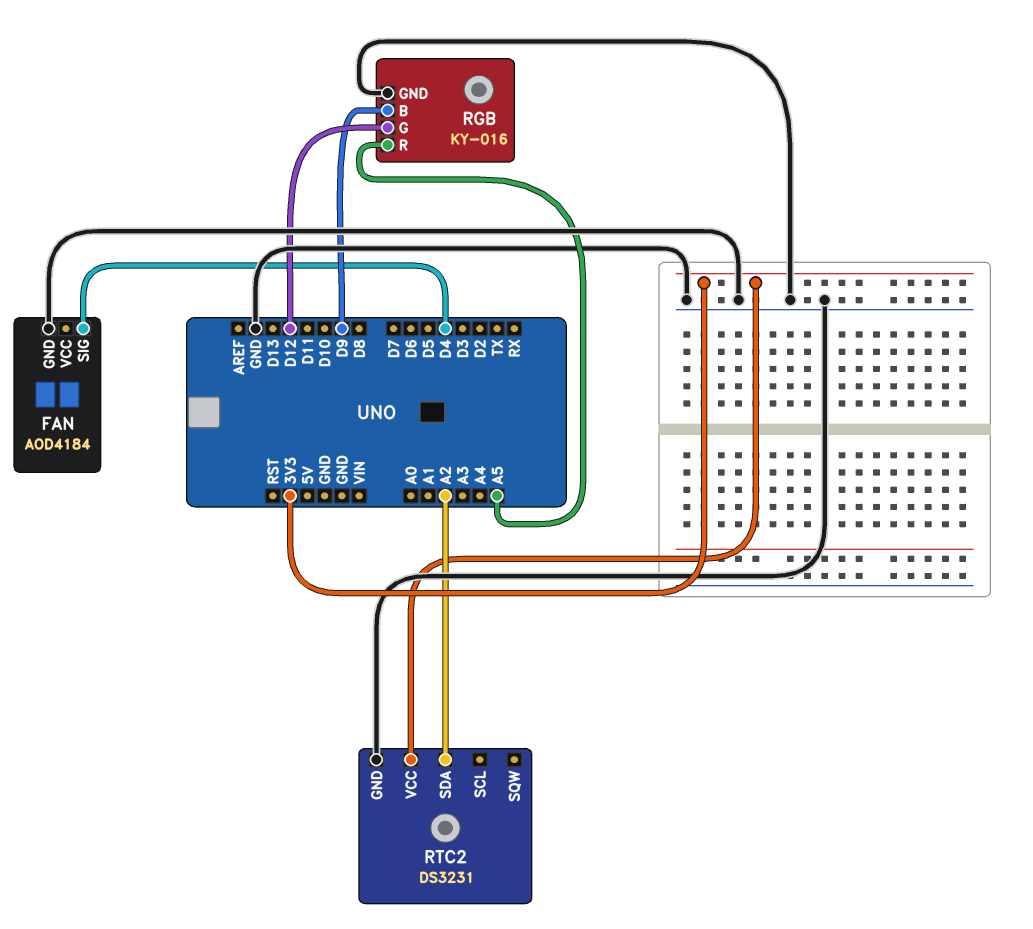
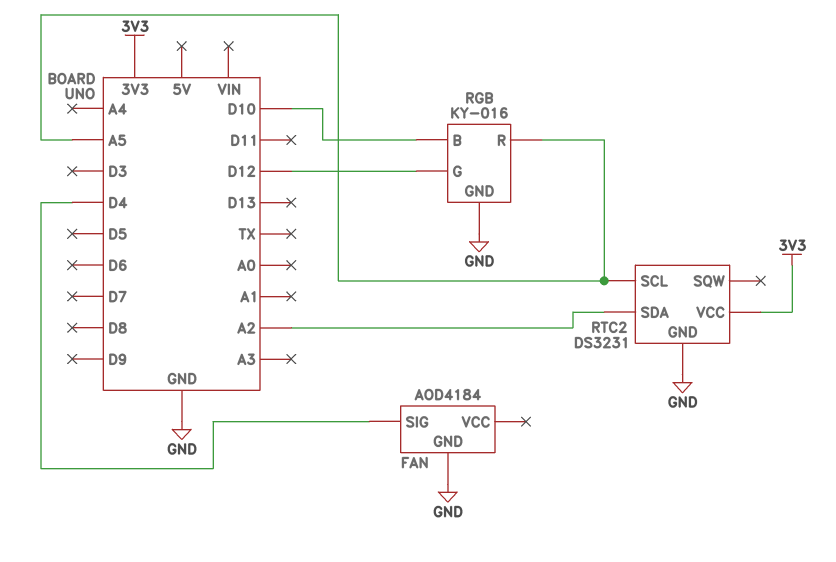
RGB pin B: D9 -> D10
RTC2 pin SCL: none -> A5

